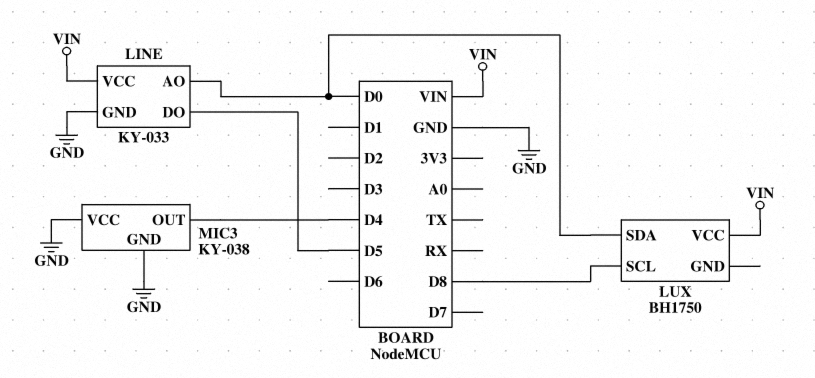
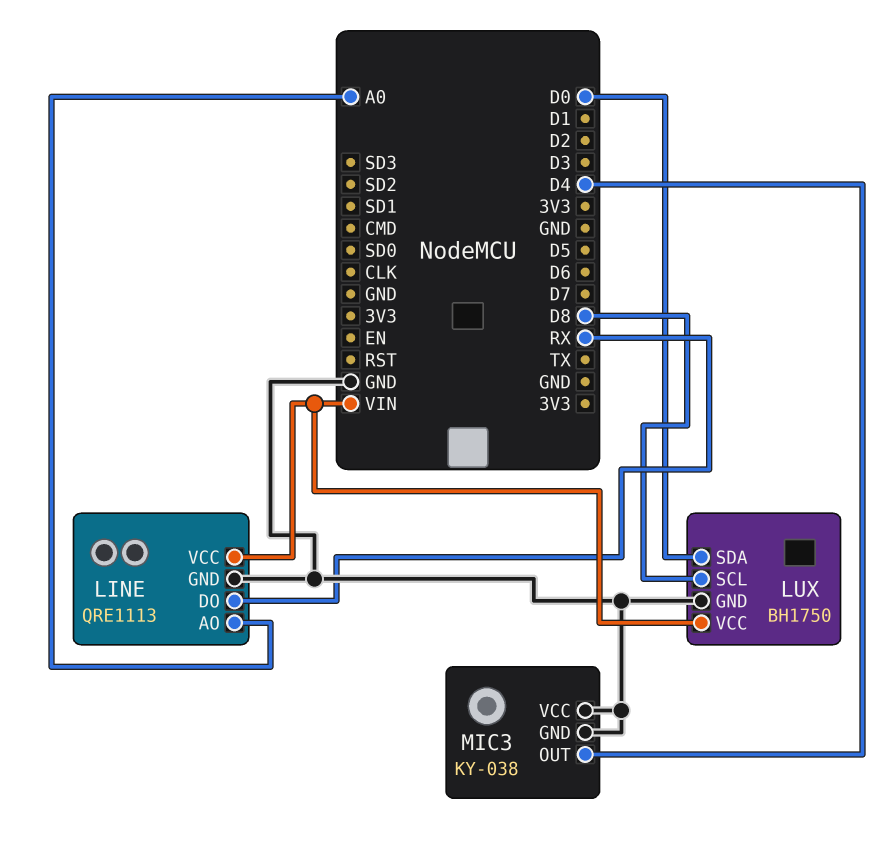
LINE: KY-033 -> QRE1113
LINE pin AO: D0 -> A0
LINE pin DO: D5 -> RX
LUX pin GND: none -> GND

